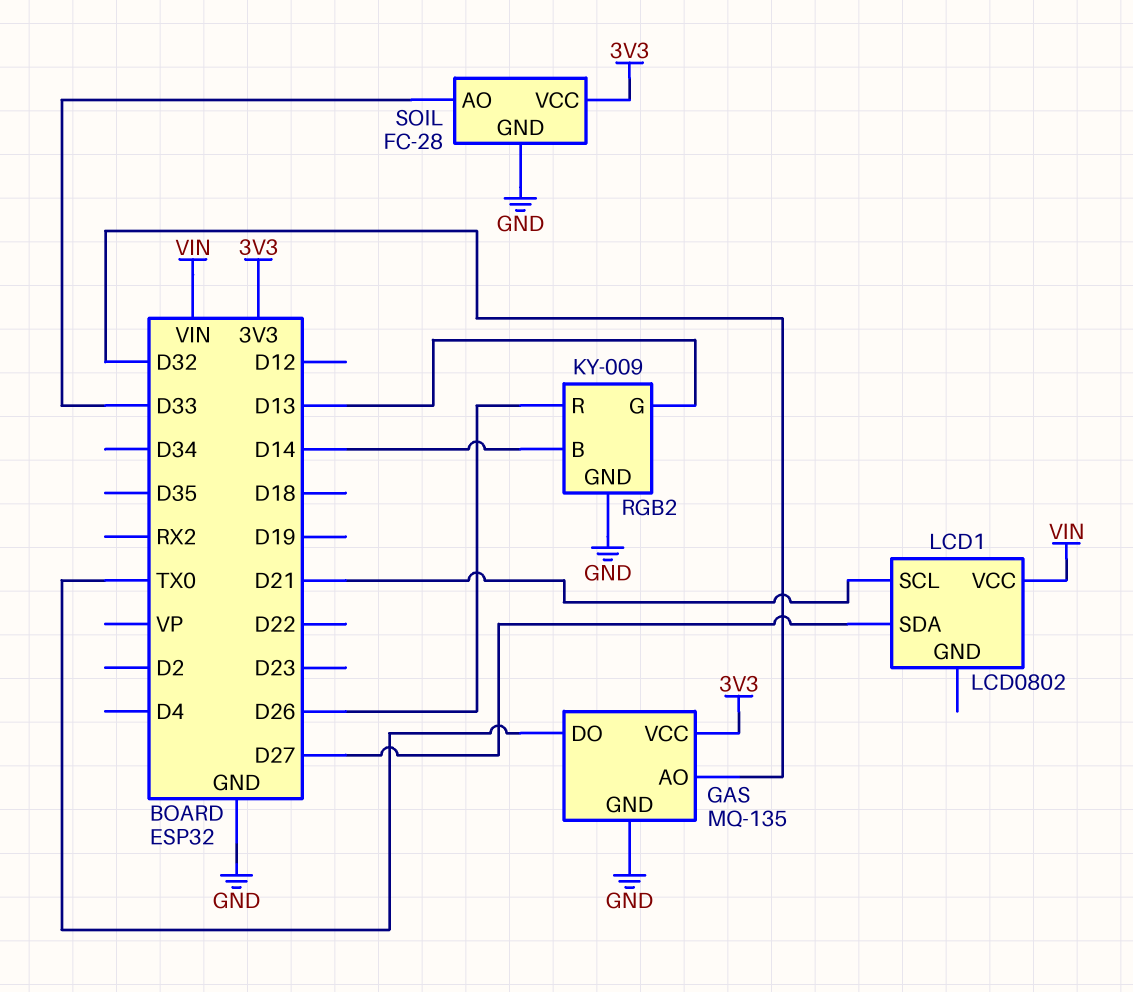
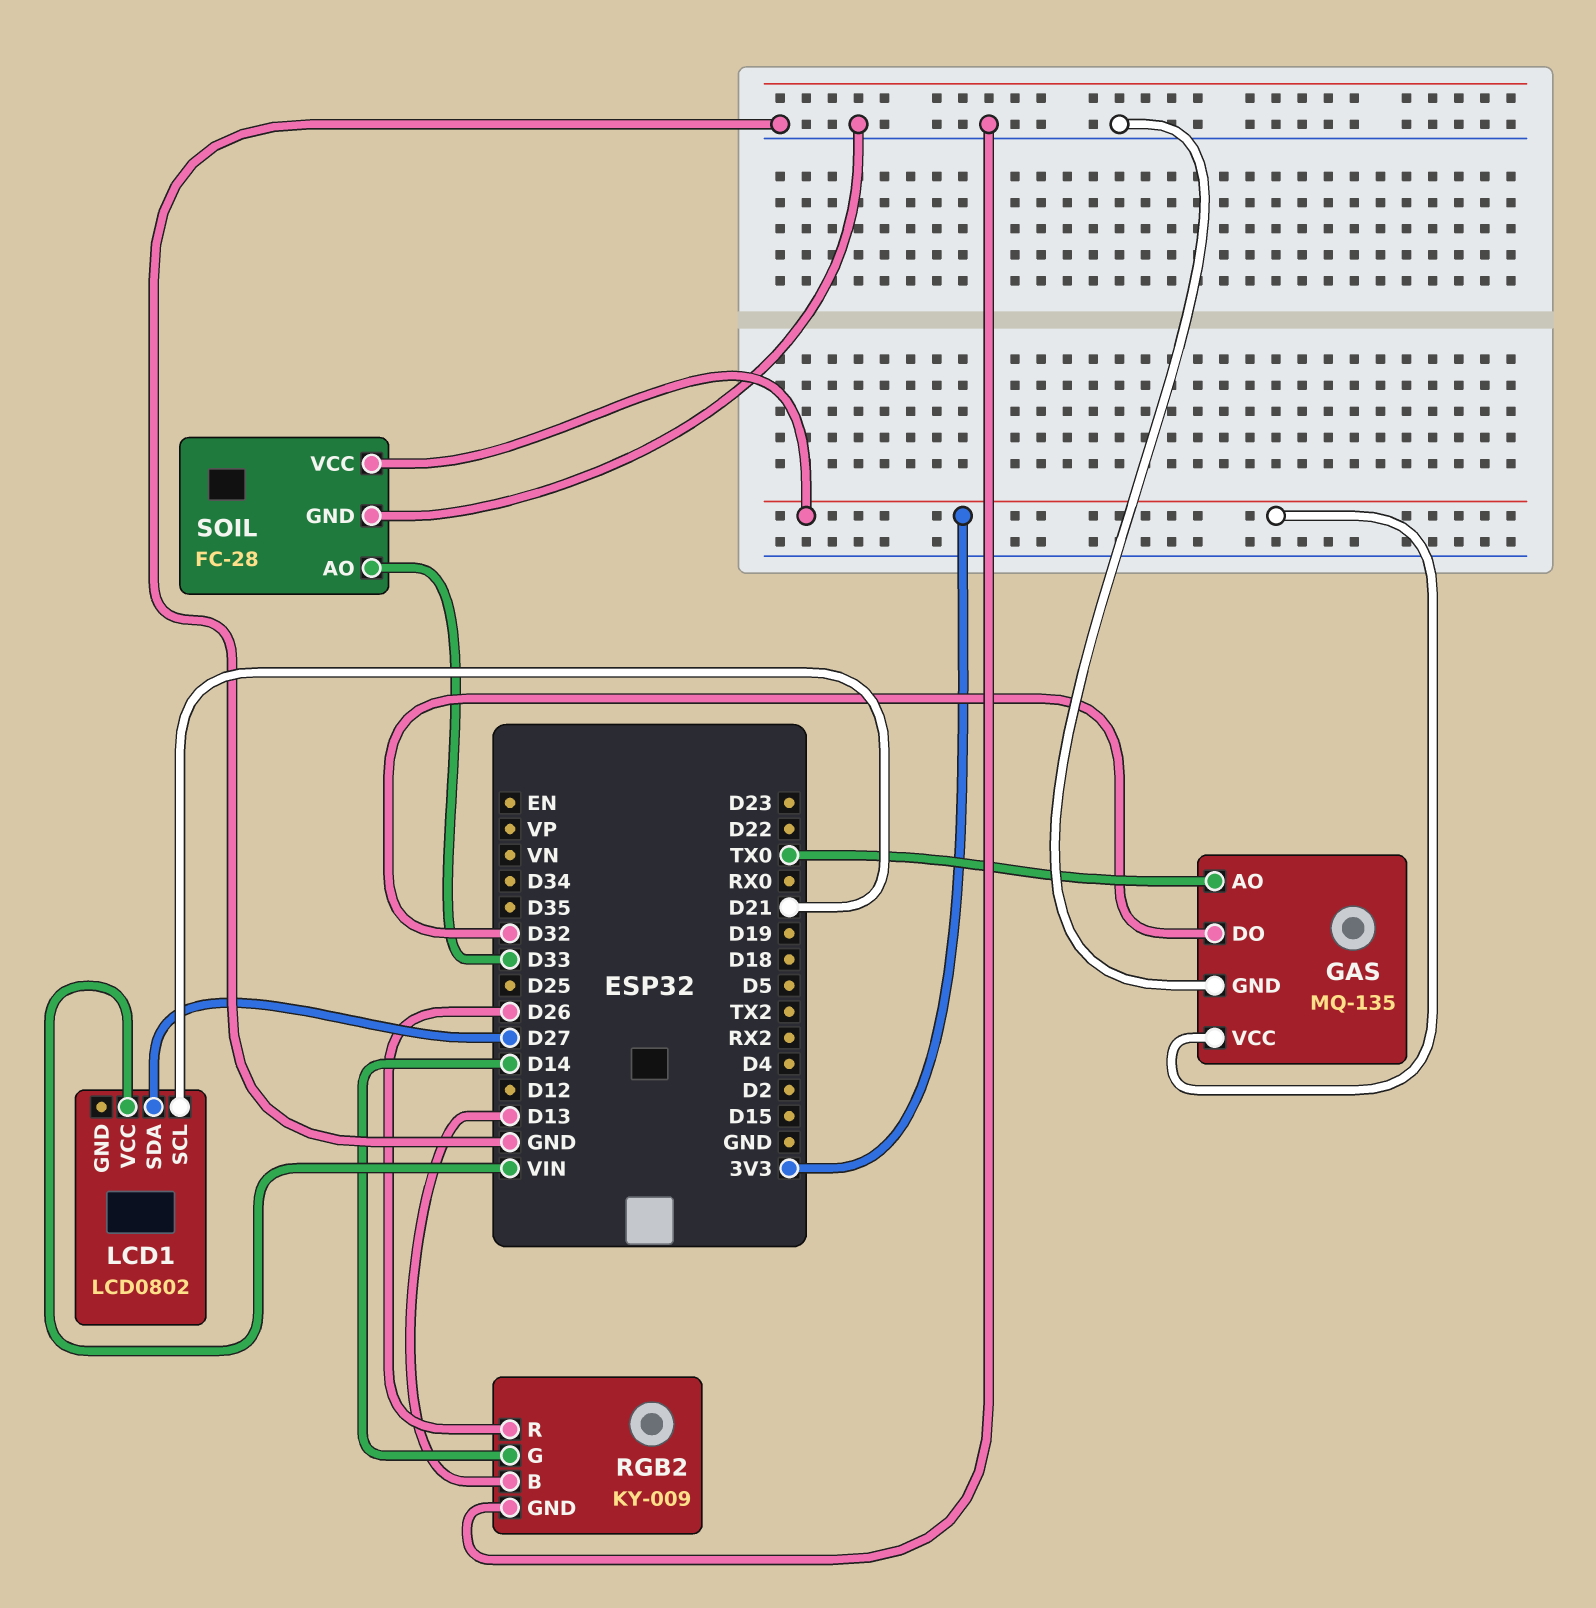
GAS pin AO: D32 -> TX0
GAS pin DO: TX0 -> D32
RGB2 pin B: D14 -> D13
RGB2 pin G: D13 -> D14

